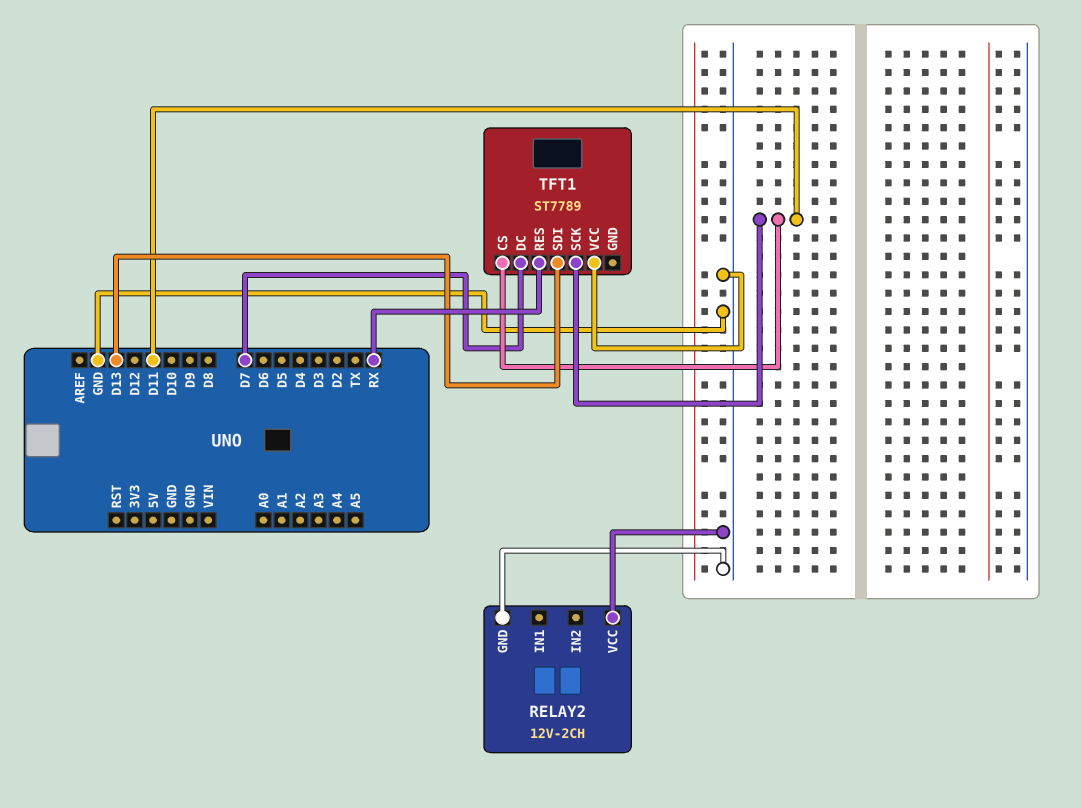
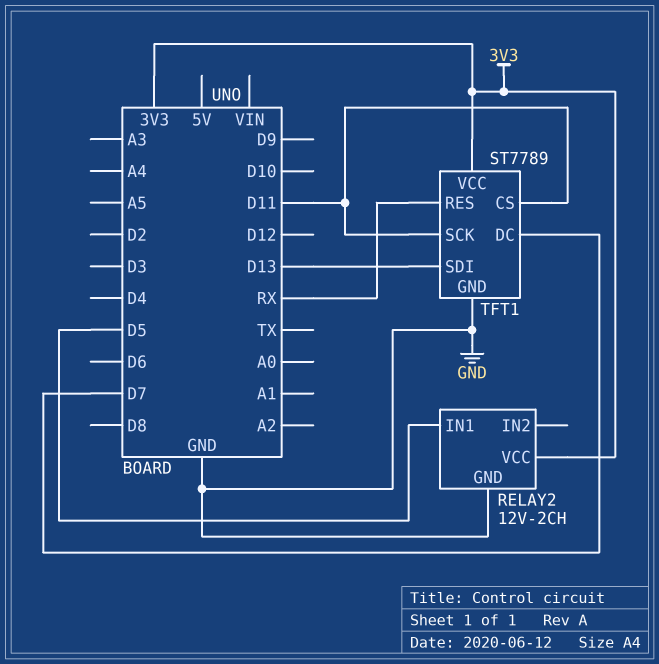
RELAY2 pin IN1: none -> D5
RELAY2 pin VCC: GND -> 3V3
TFT1 pin GND: none -> GND
TFT1 pin VCC: GND -> 3V3

